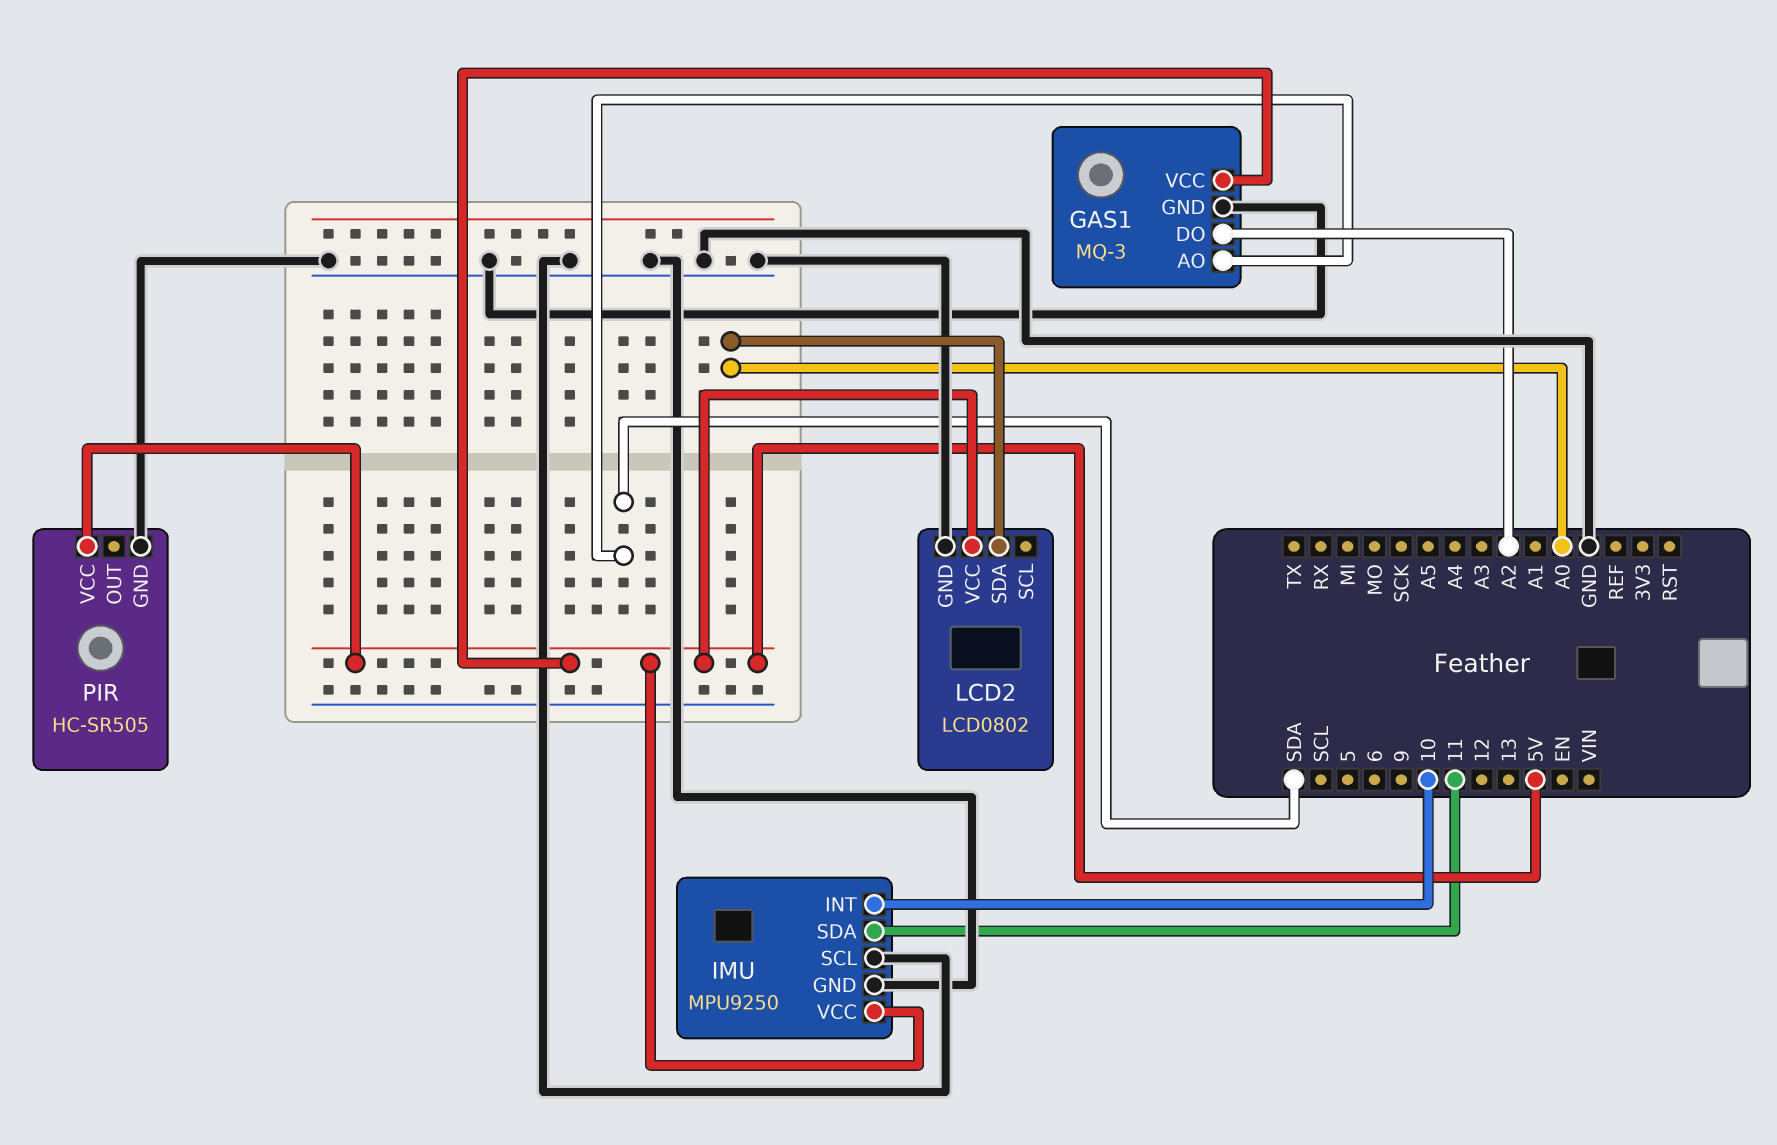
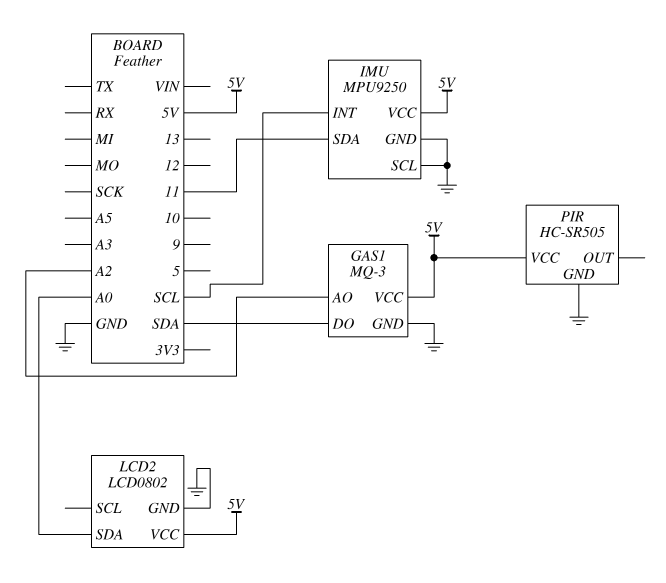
GAS1 pin AO: SDA -> A2
GAS1 pin DO: A2 -> SDA
IMU pin INT: 10 -> SCL

